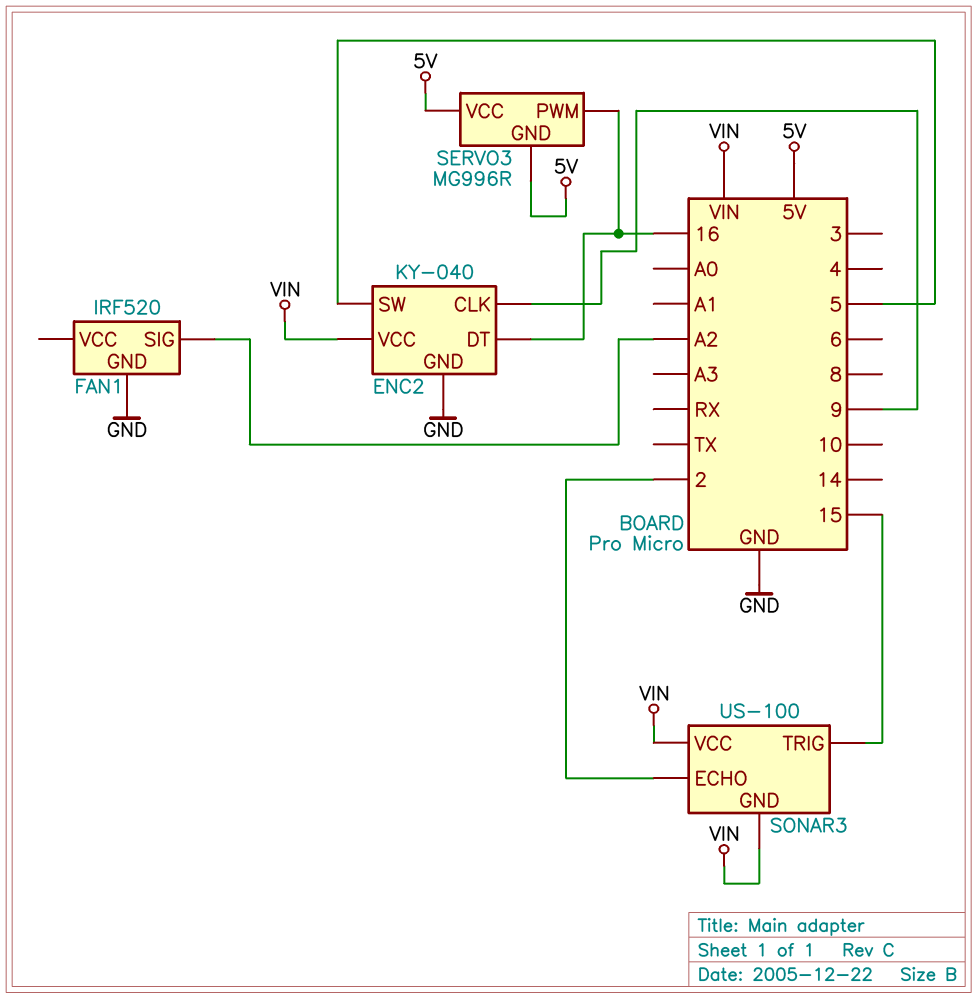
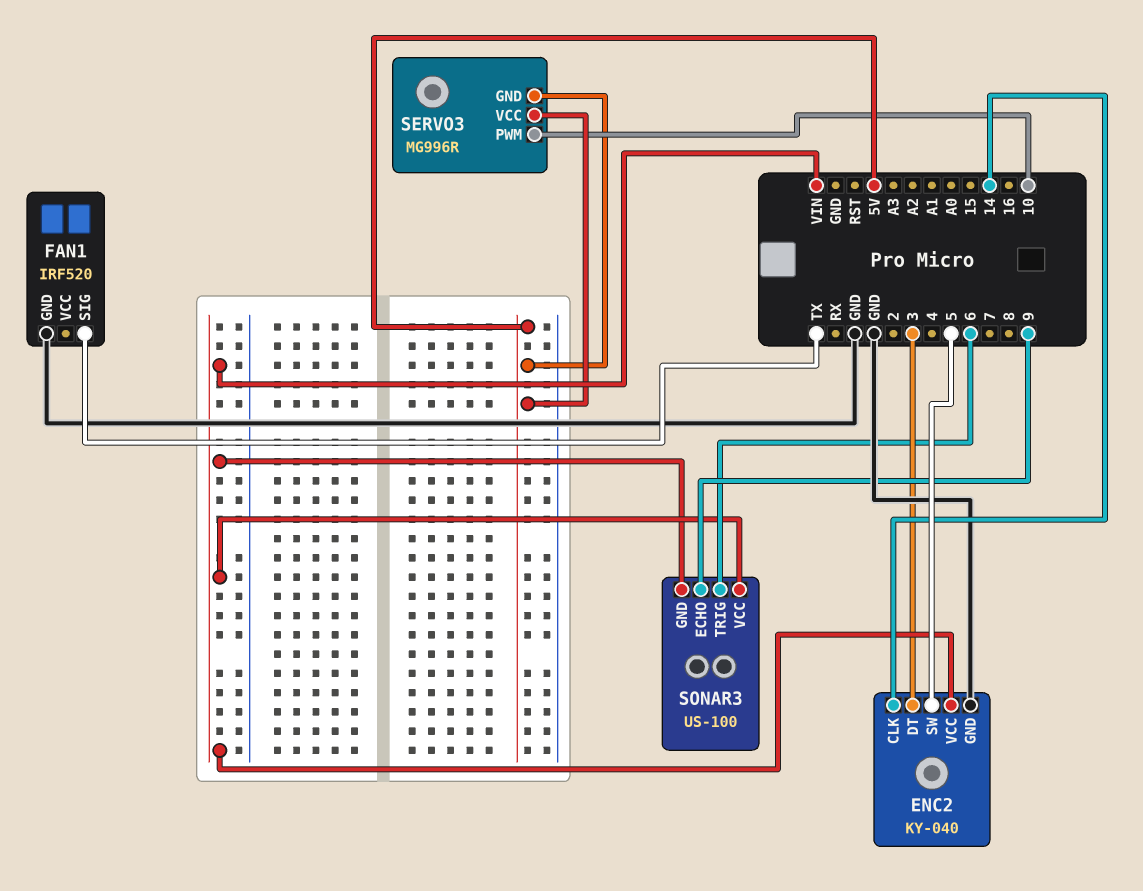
ENC2 pin CLK: 9 -> 14
ENC2 pin DT: 16 -> 3
FAN1 pin SIG: A2 -> TX
SERVO3 pin PWM: 16 -> 10
SONAR3 pin ECHO: 2 -> 9
SONAR3 pin TRIG: 15 -> 6

